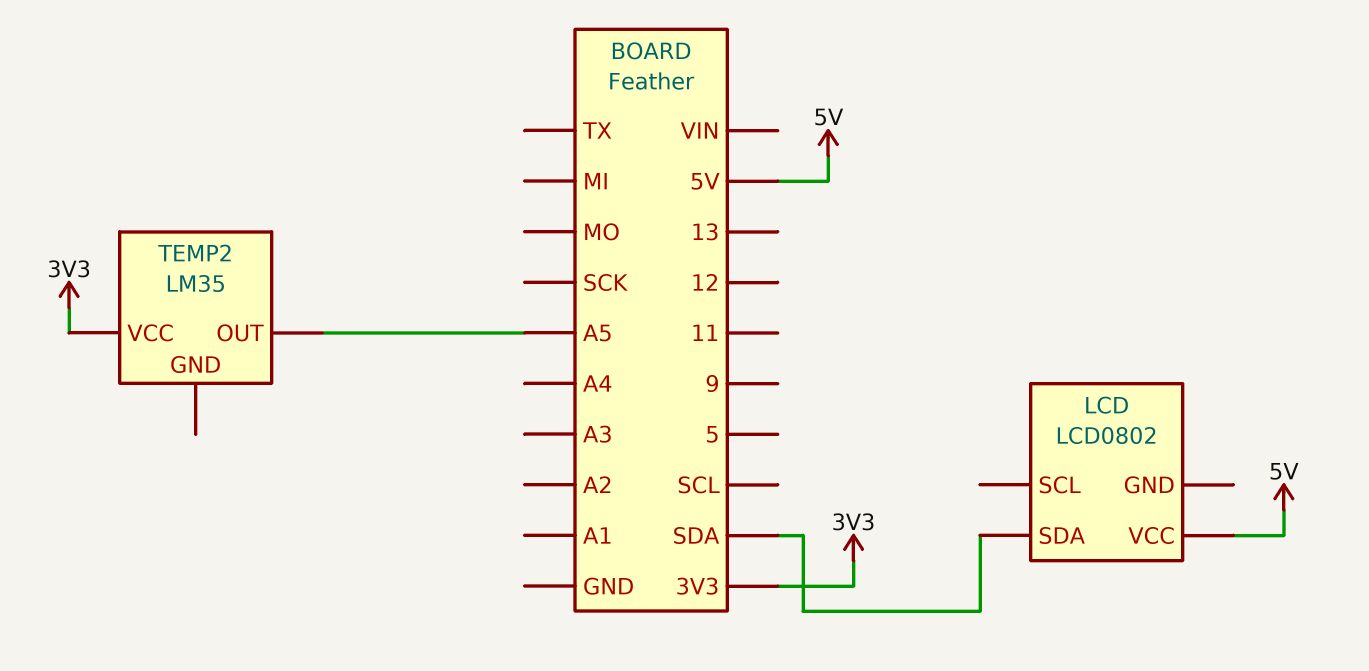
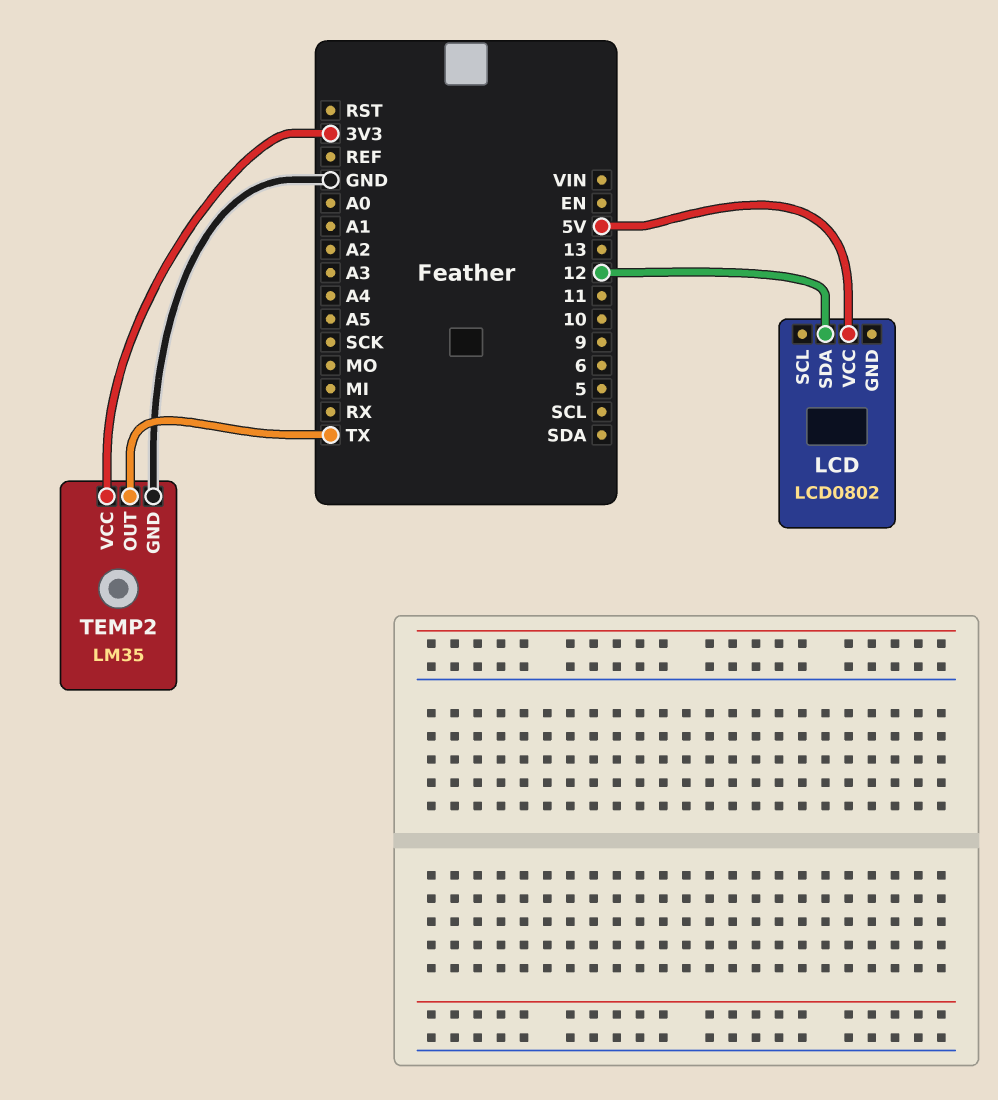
LCD pin SDA: SDA -> 12
TEMP2 pin GND: none -> GND
TEMP2 pin OUT: A5 -> TX

